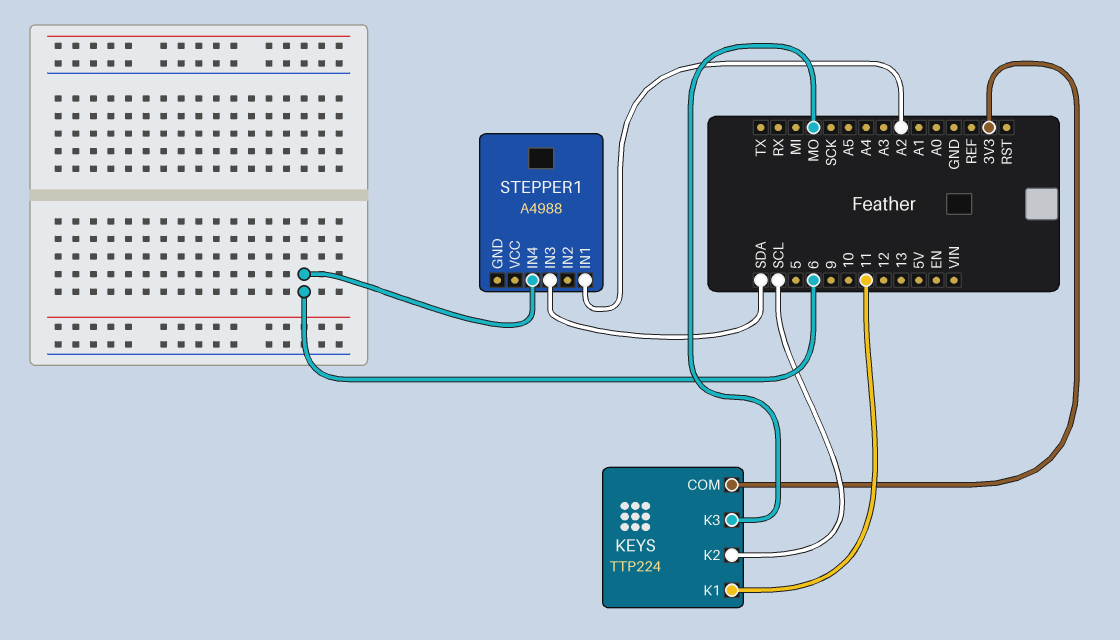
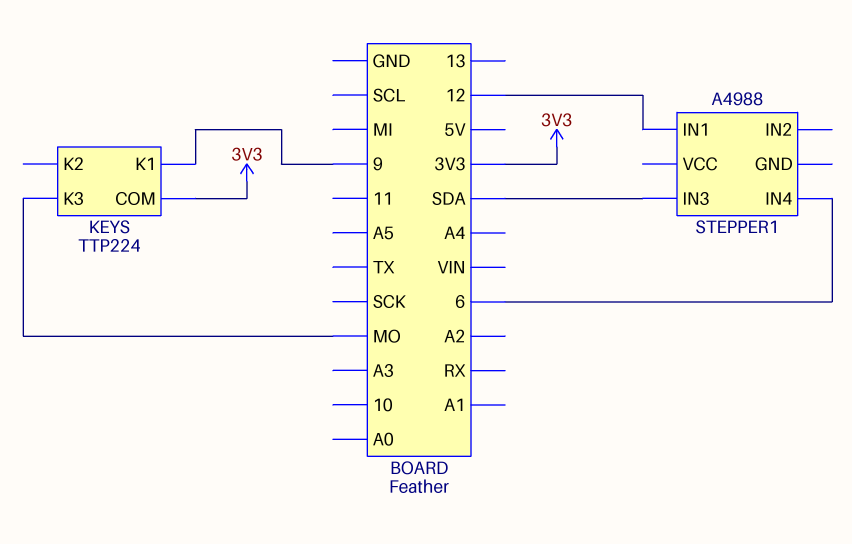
KEYS pin K1: 11 -> 9
KEYS pin K2: SCL -> none
STEPPER1 pin IN1: A2 -> 12

